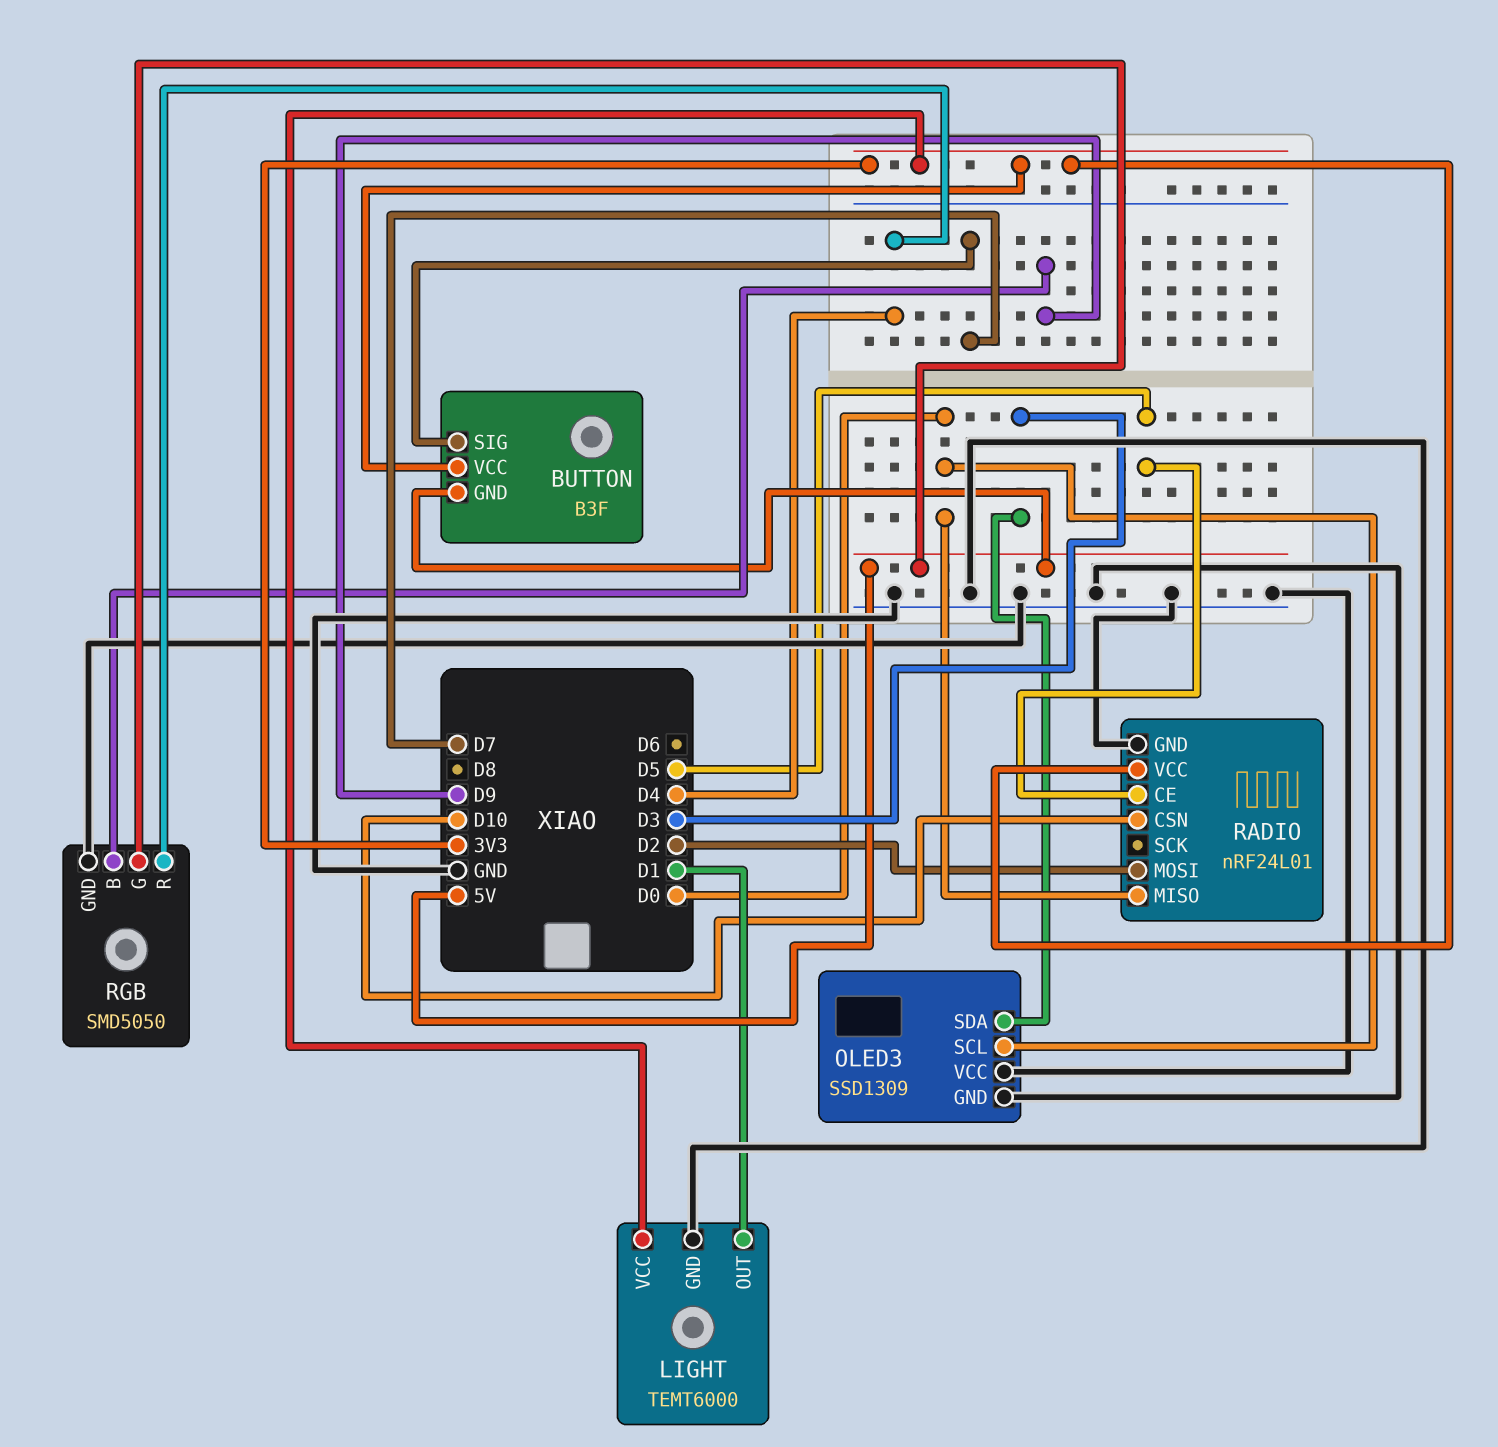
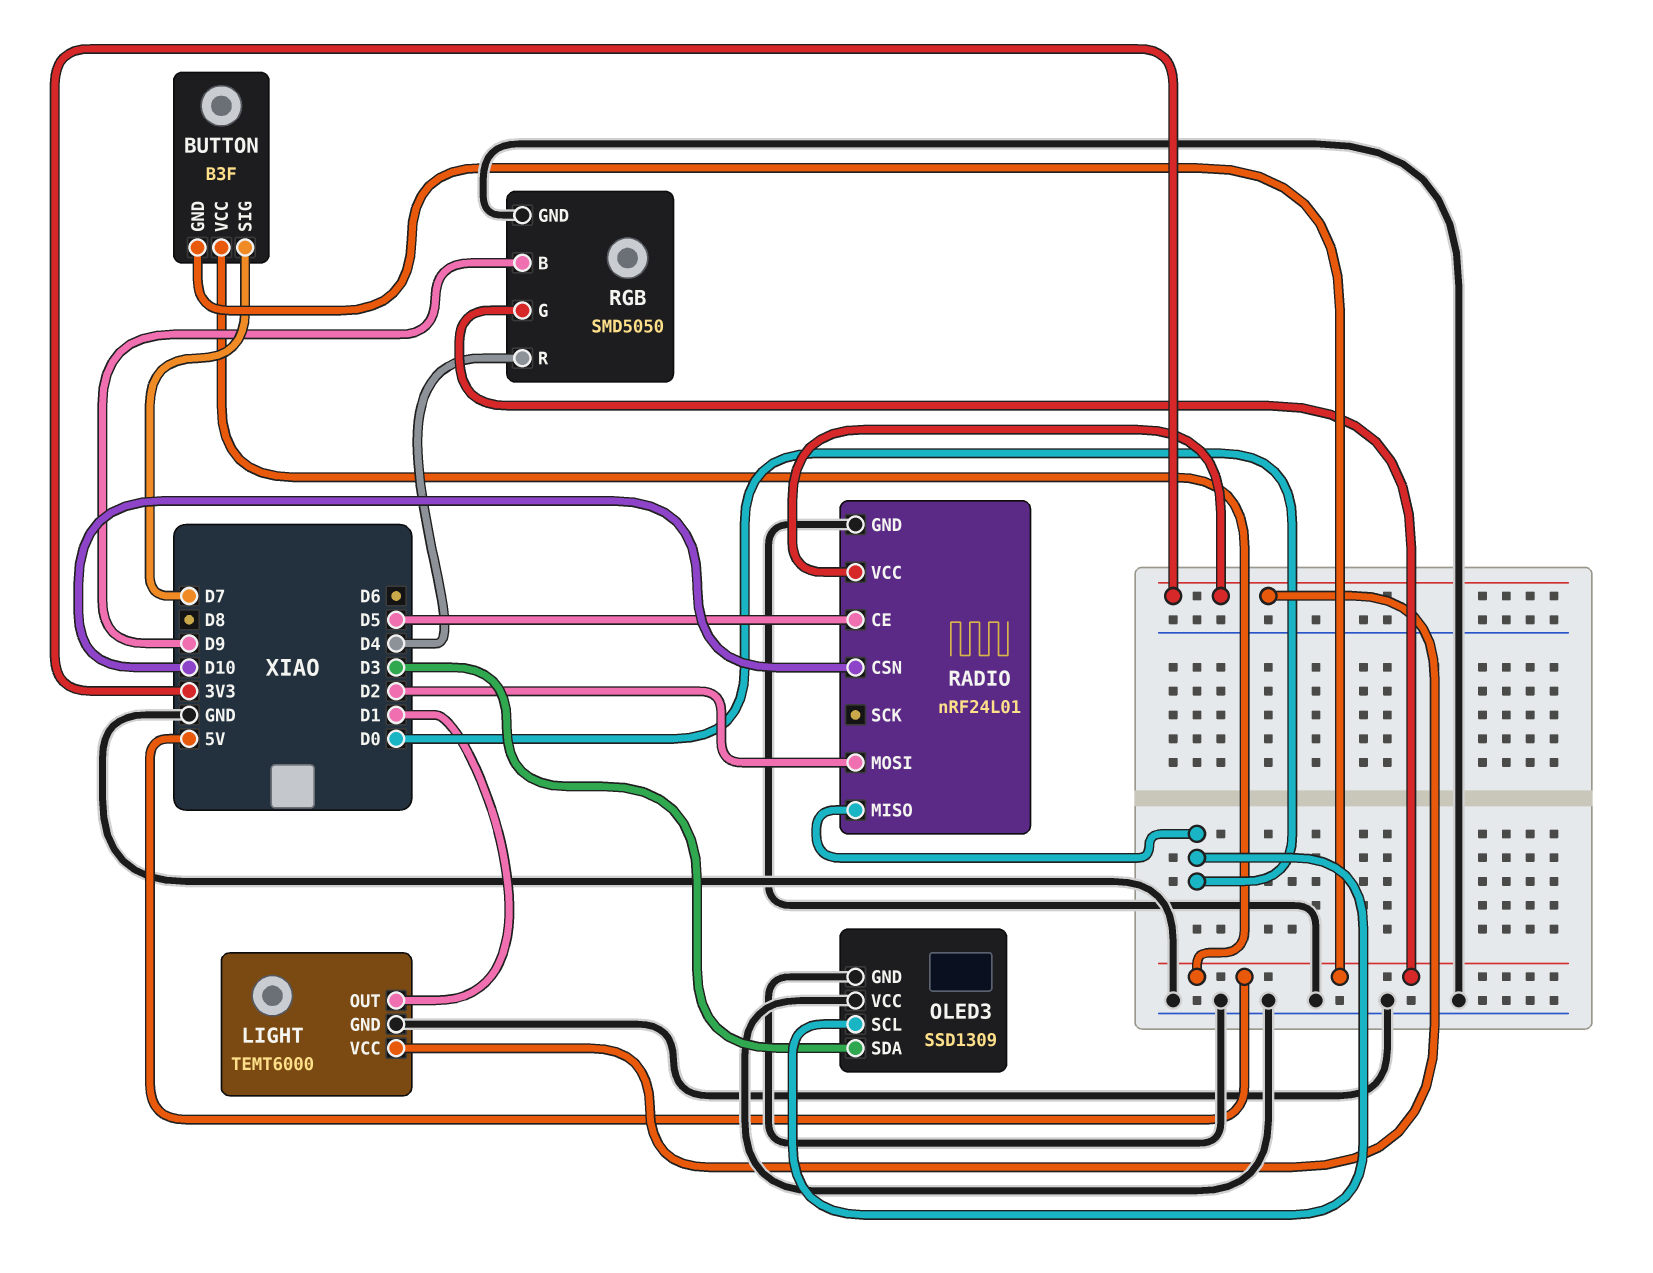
BUTTON pin VCC: 3V3 -> 5V

